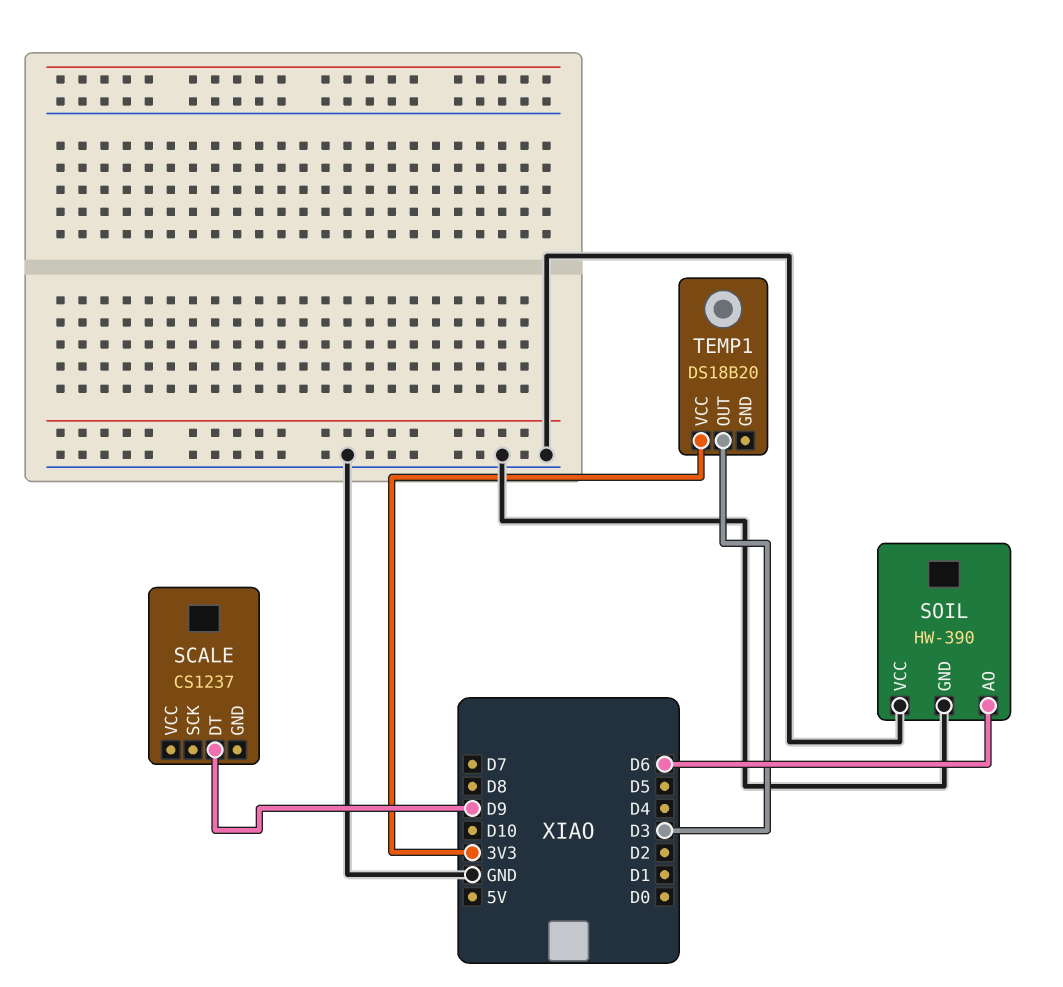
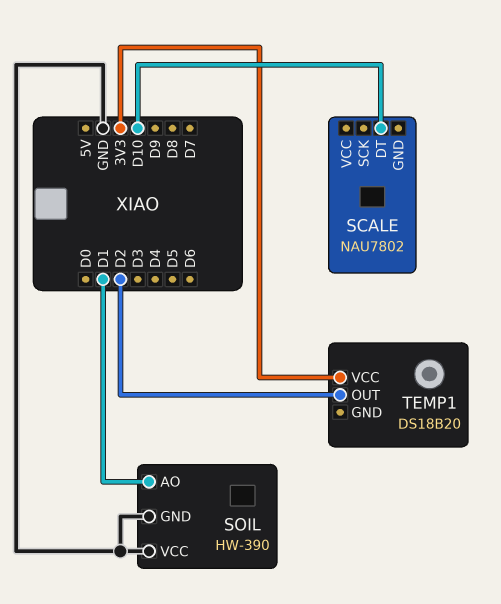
SCALE: CS1237 -> NAU7802
SCALE pin DT: D9 -> D10
SOIL pin AO: D6 -> D1
TEMP1 pin OUT: D3 -> D2

